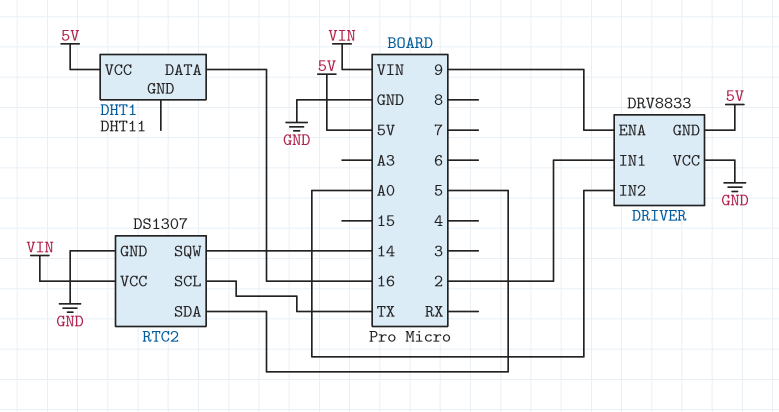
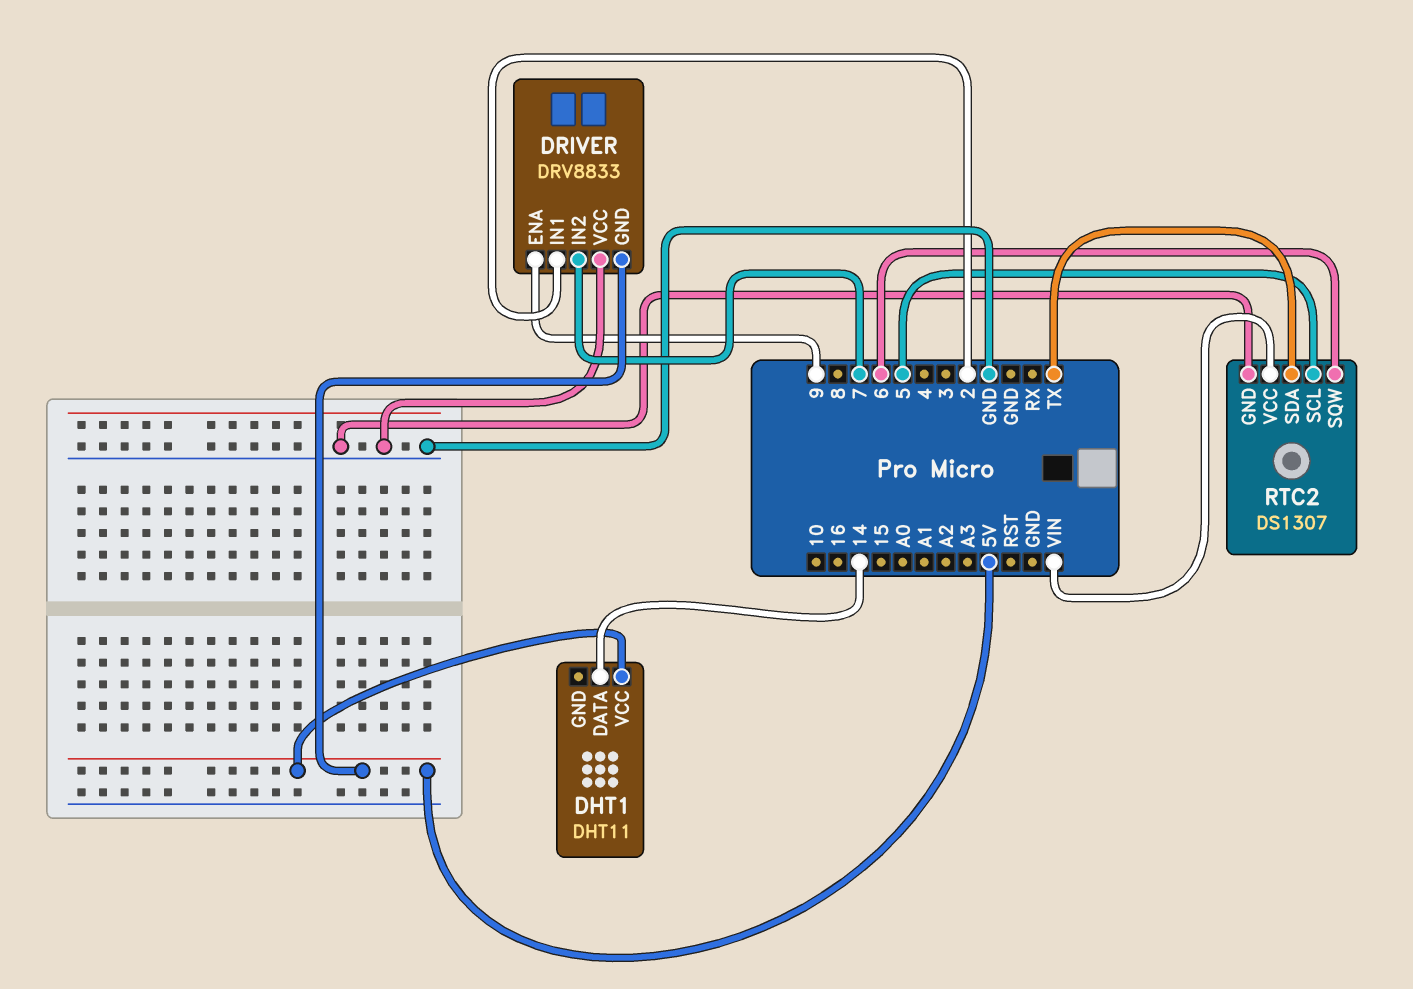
DHT1 pin DATA: 16 -> 14
DRIVER pin IN2: A0 -> 7
RTC2 pin SCL: TX -> 5
RTC2 pin SDA: 5 -> TX
RTC2 pin SQW: 14 -> 6

